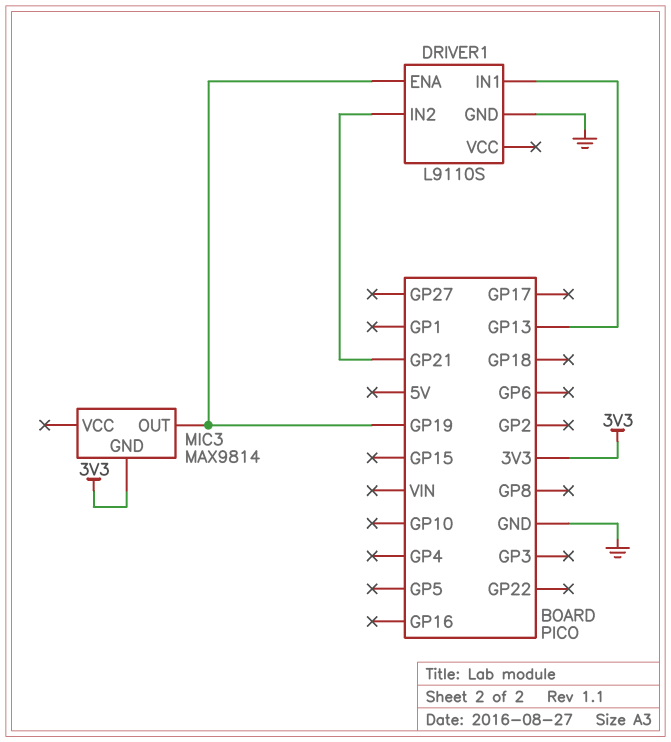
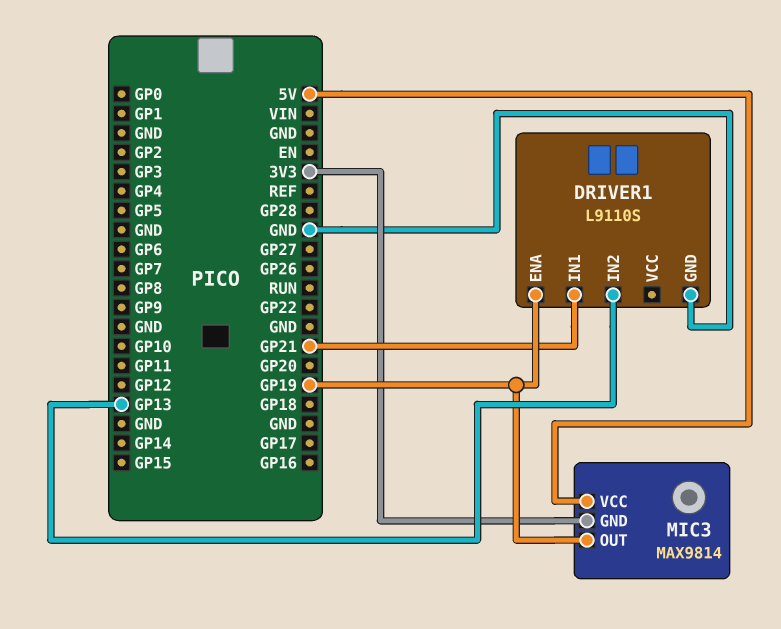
DRIVER1 pin IN1: GP13 -> GP21
DRIVER1 pin IN2: GP21 -> GP13
MIC3 pin VCC: none -> 5V

